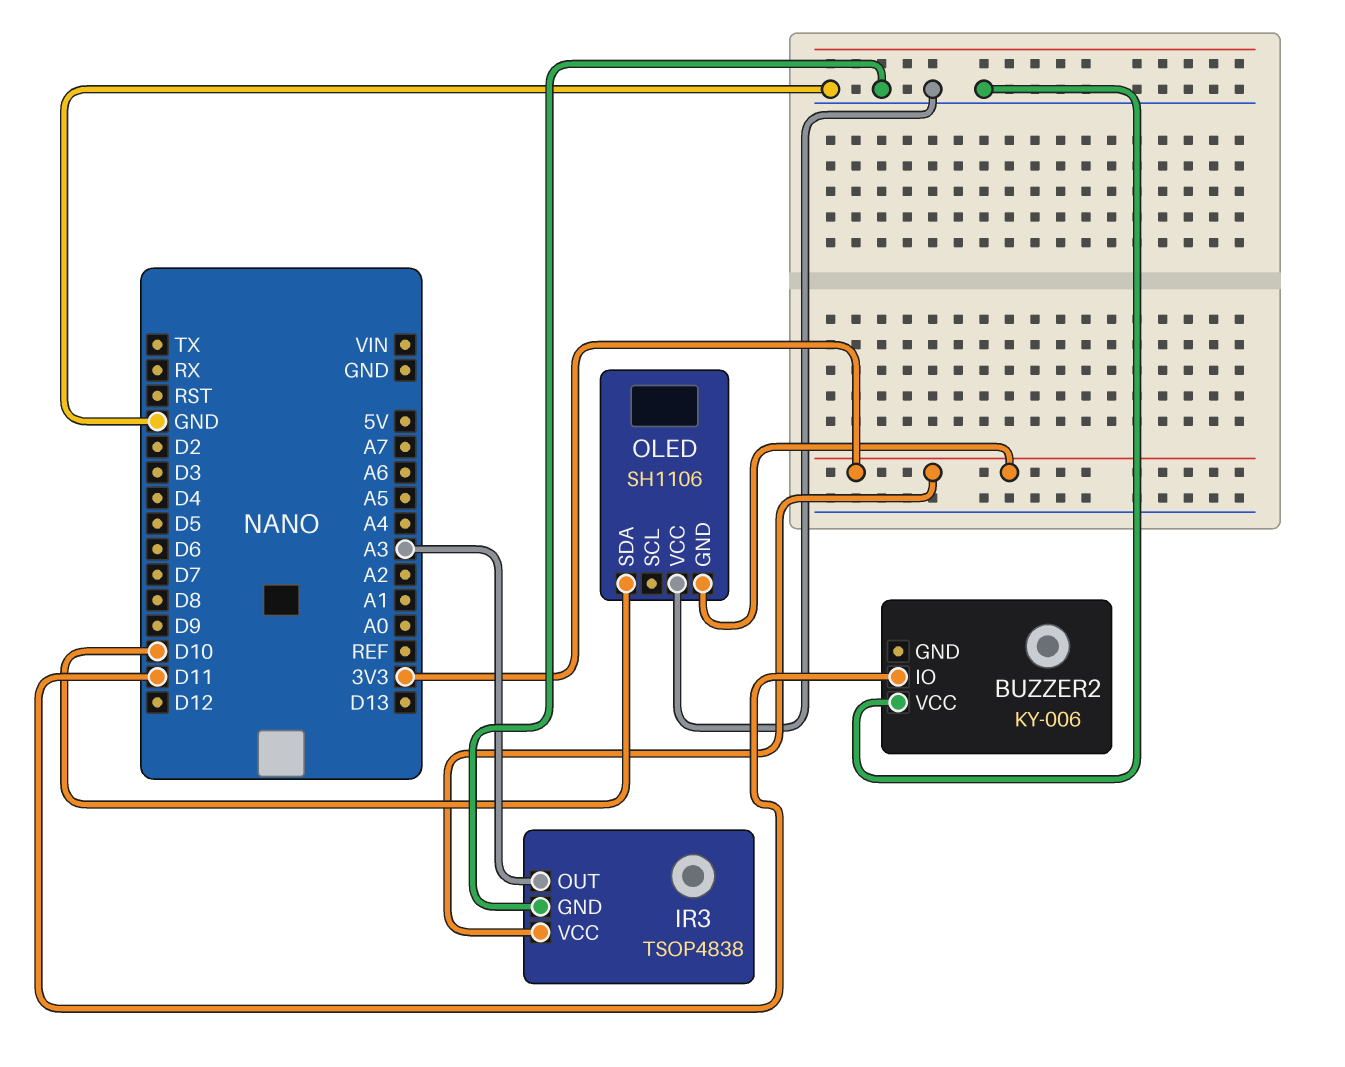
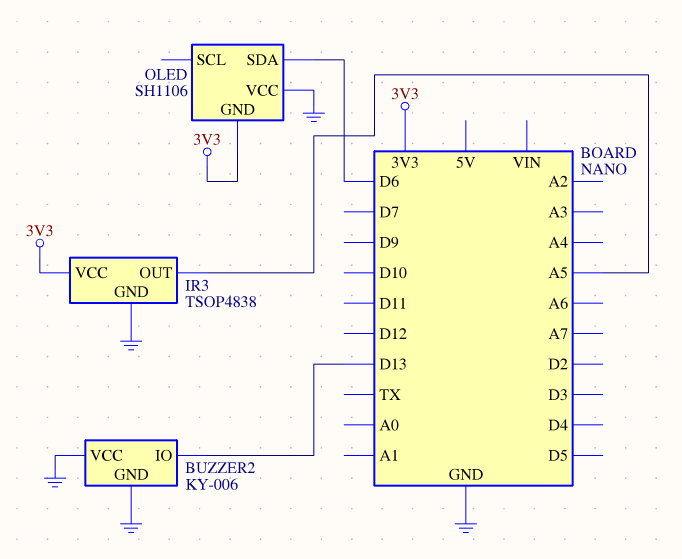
BUZZER2 pin GND: none -> GND
BUZZER2 pin IO: D11 -> D13
IR3 pin OUT: A3 -> A5
OLED pin SDA: D10 -> D6

